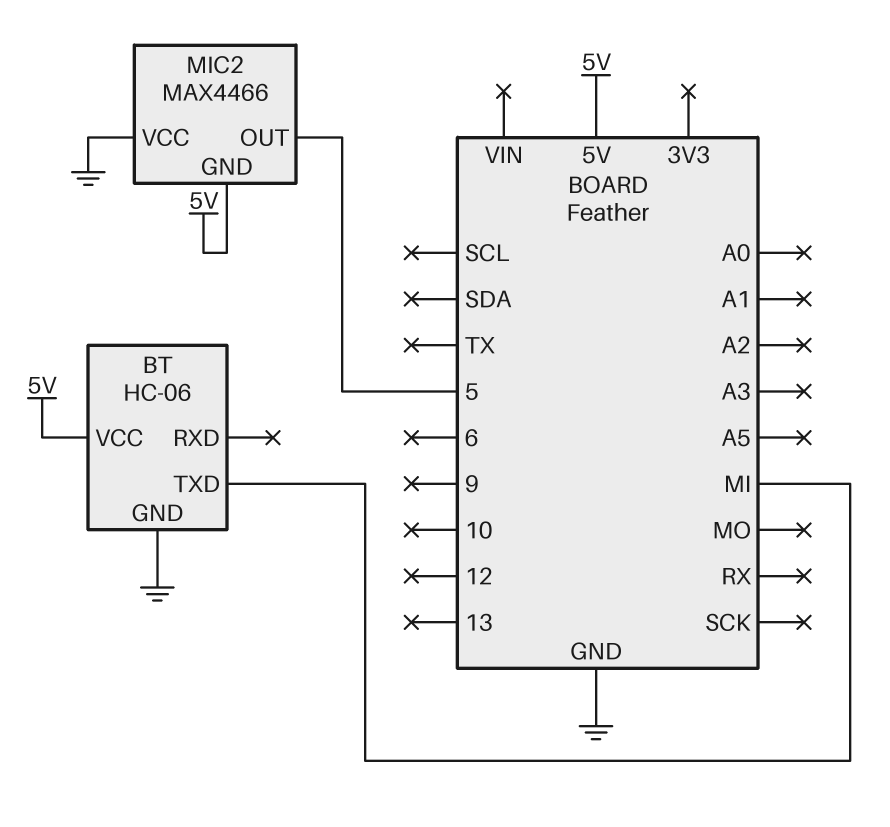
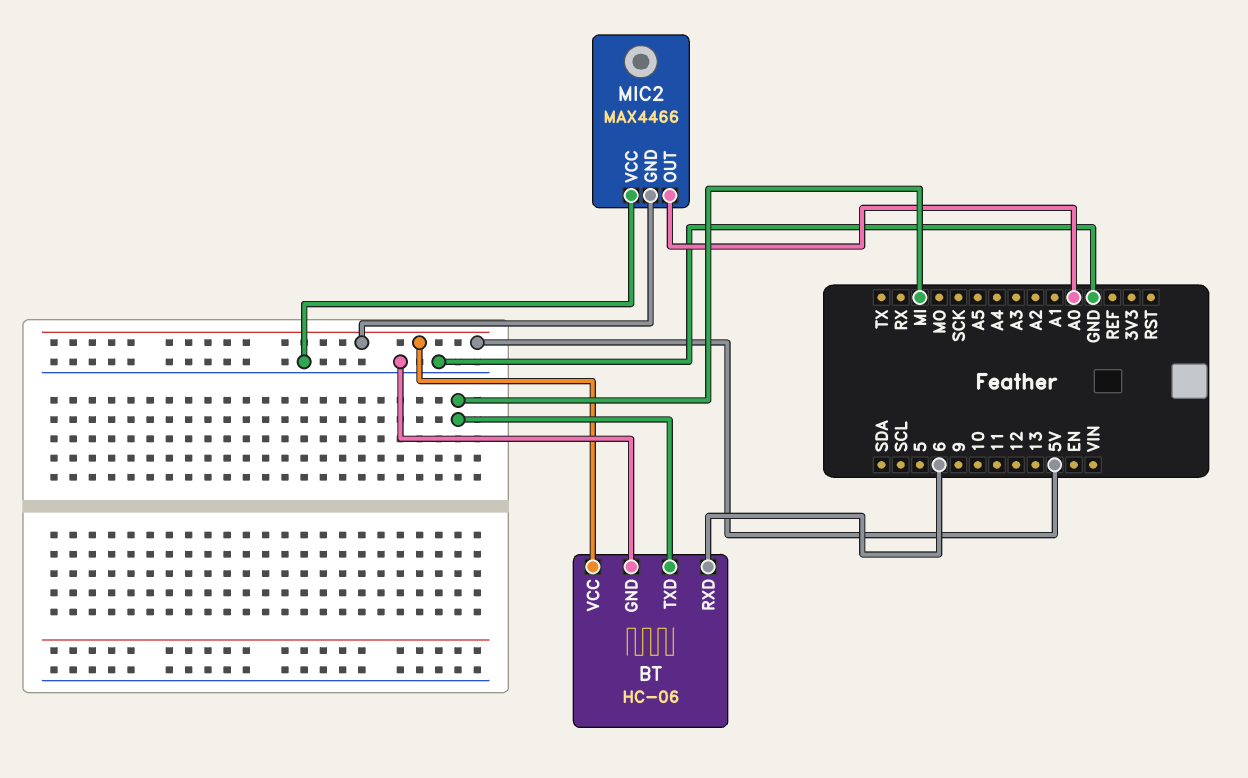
BT pin RXD: none -> 6
MIC2 pin OUT: 5 -> A0

